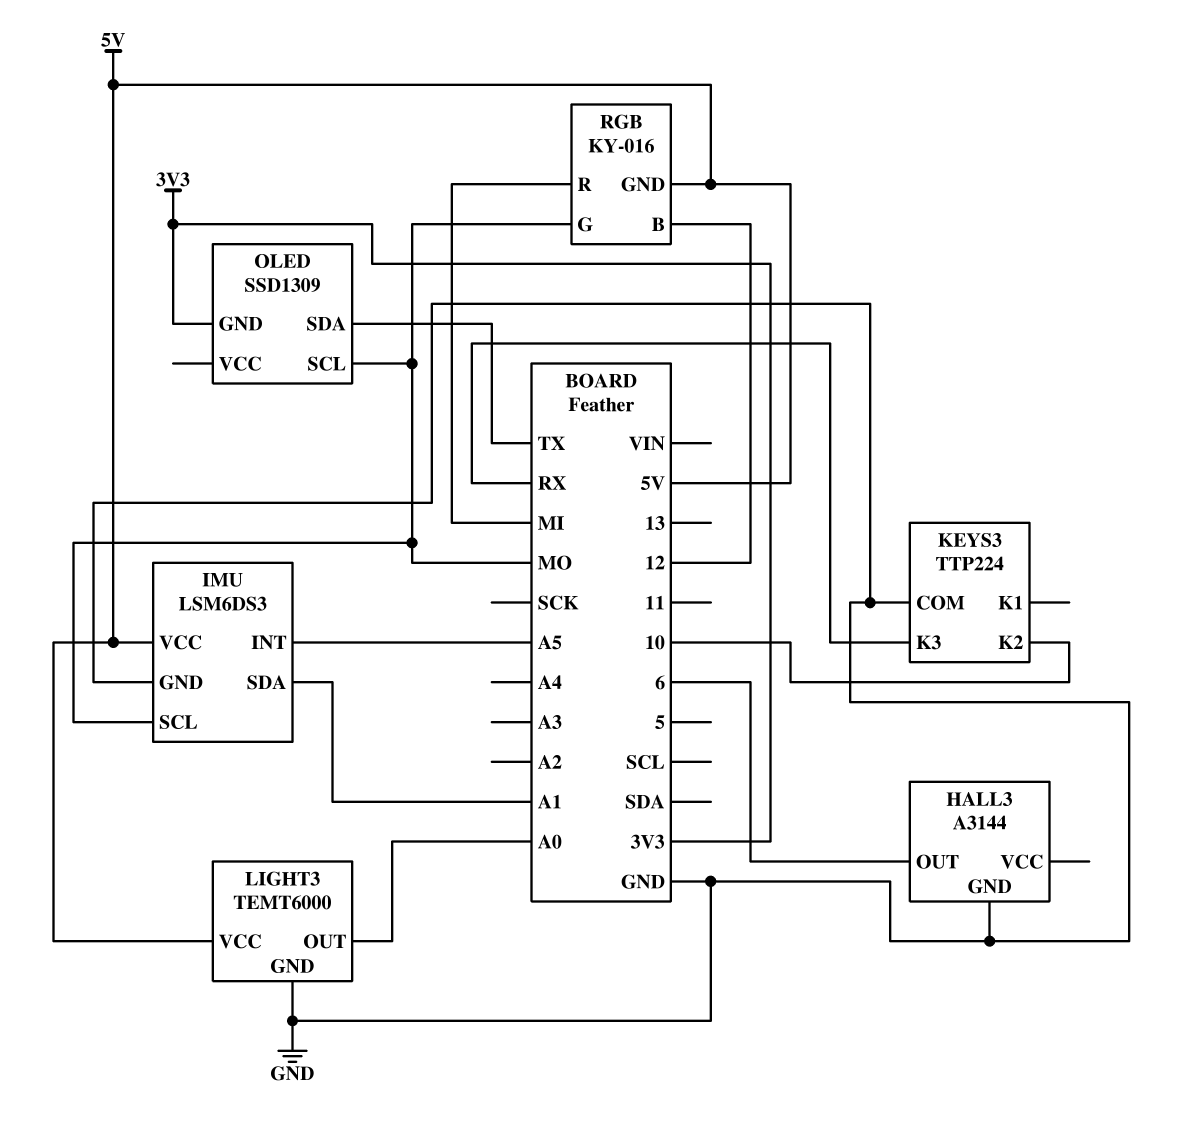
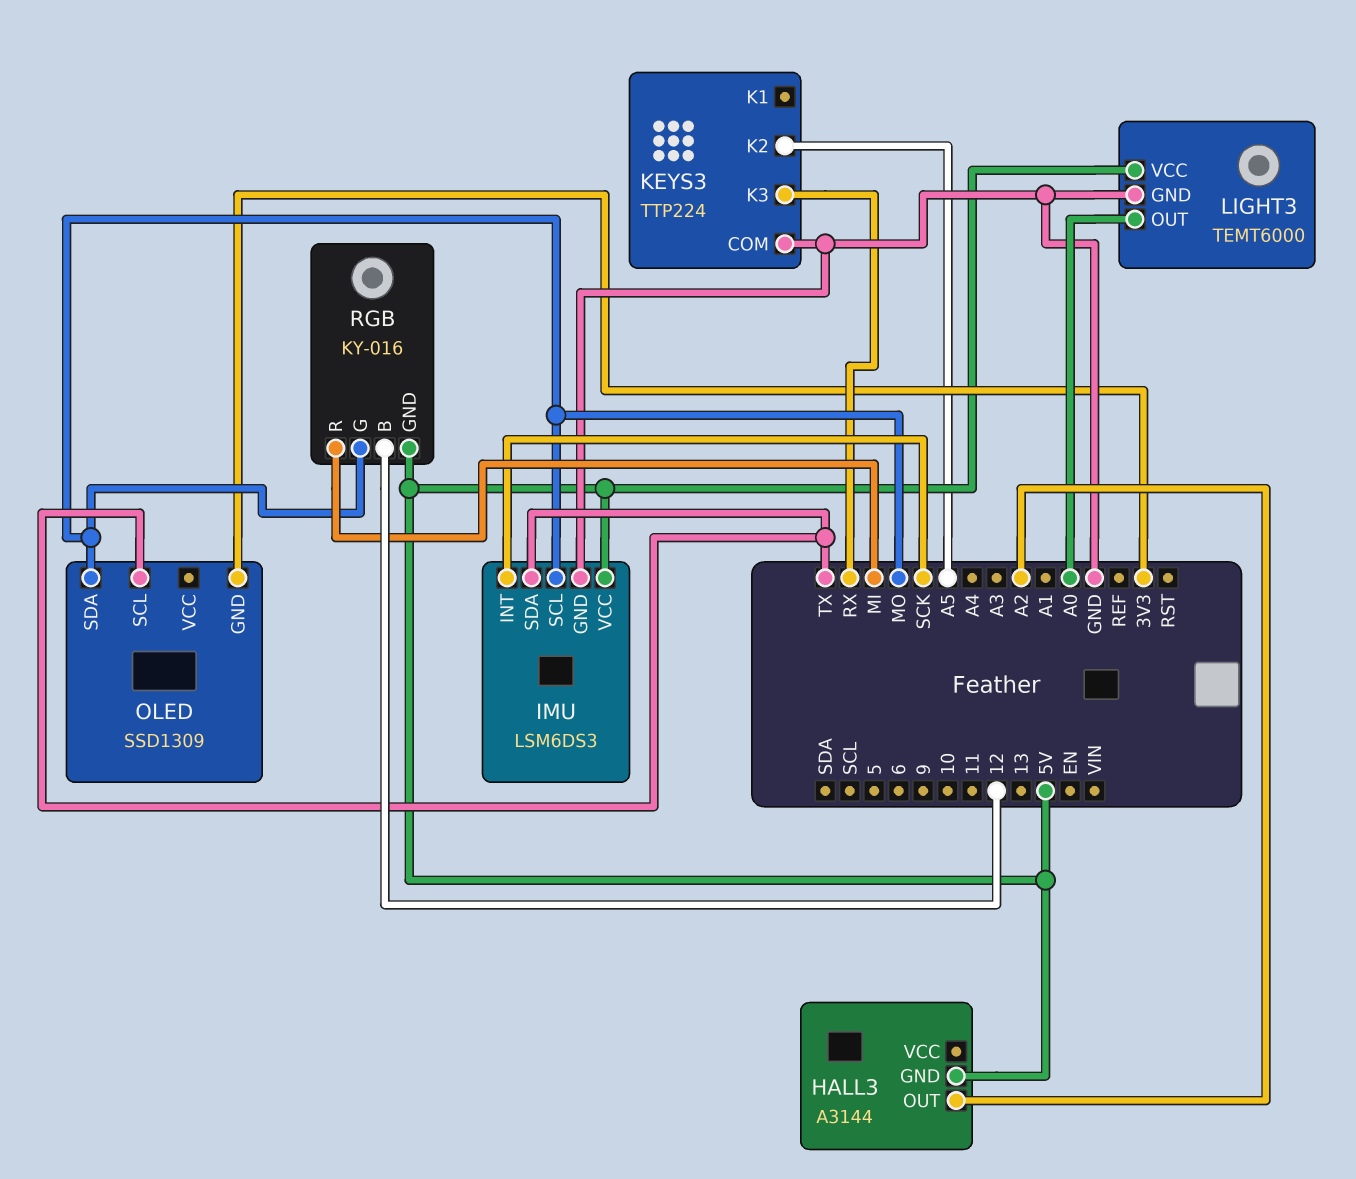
HALL3 pin GND: GND -> 5V
HALL3 pin OUT: 6 -> A2
IMU pin INT: A5 -> SCK
IMU pin SDA: A1 -> TX
KEYS3 pin K2: 10 -> A5
OLED pin SCL: MO -> TX
OLED pin SDA: TX -> MO

